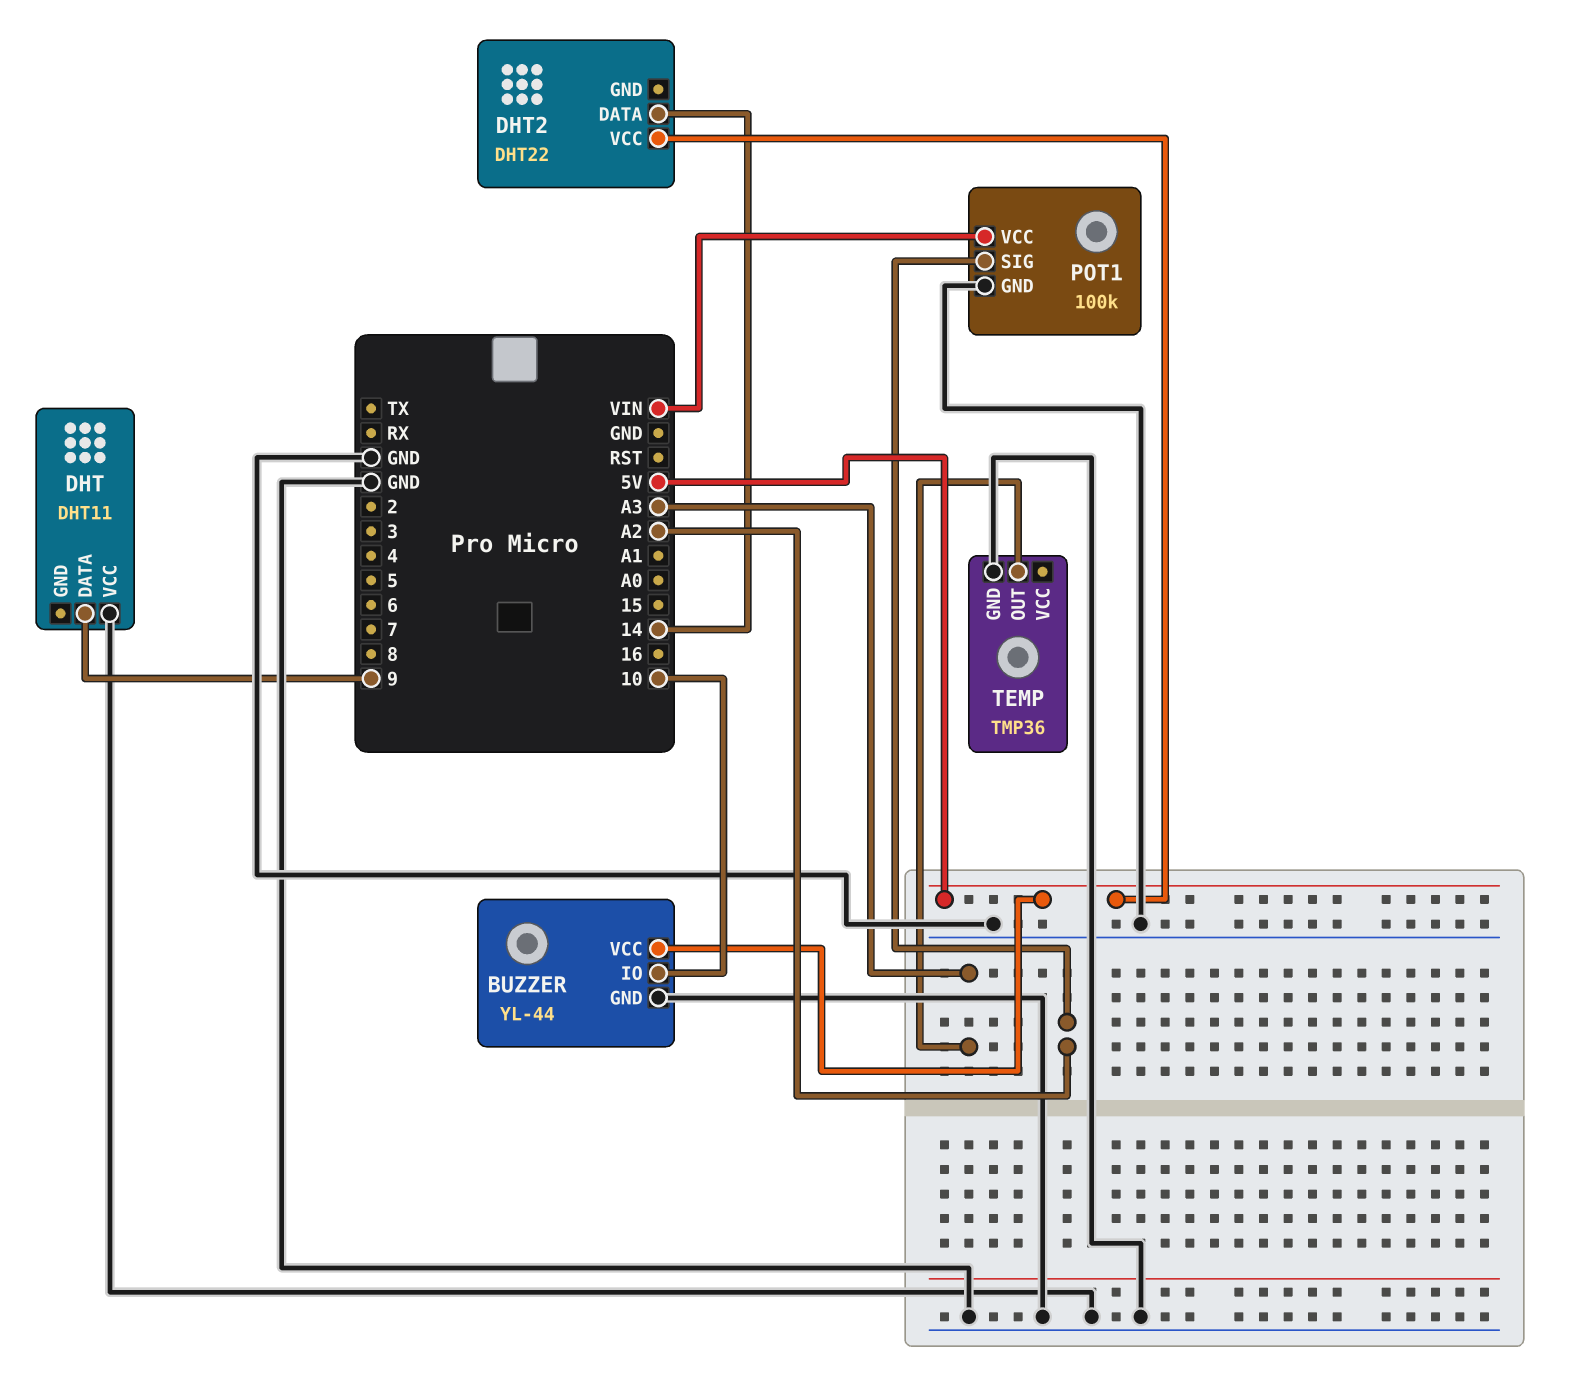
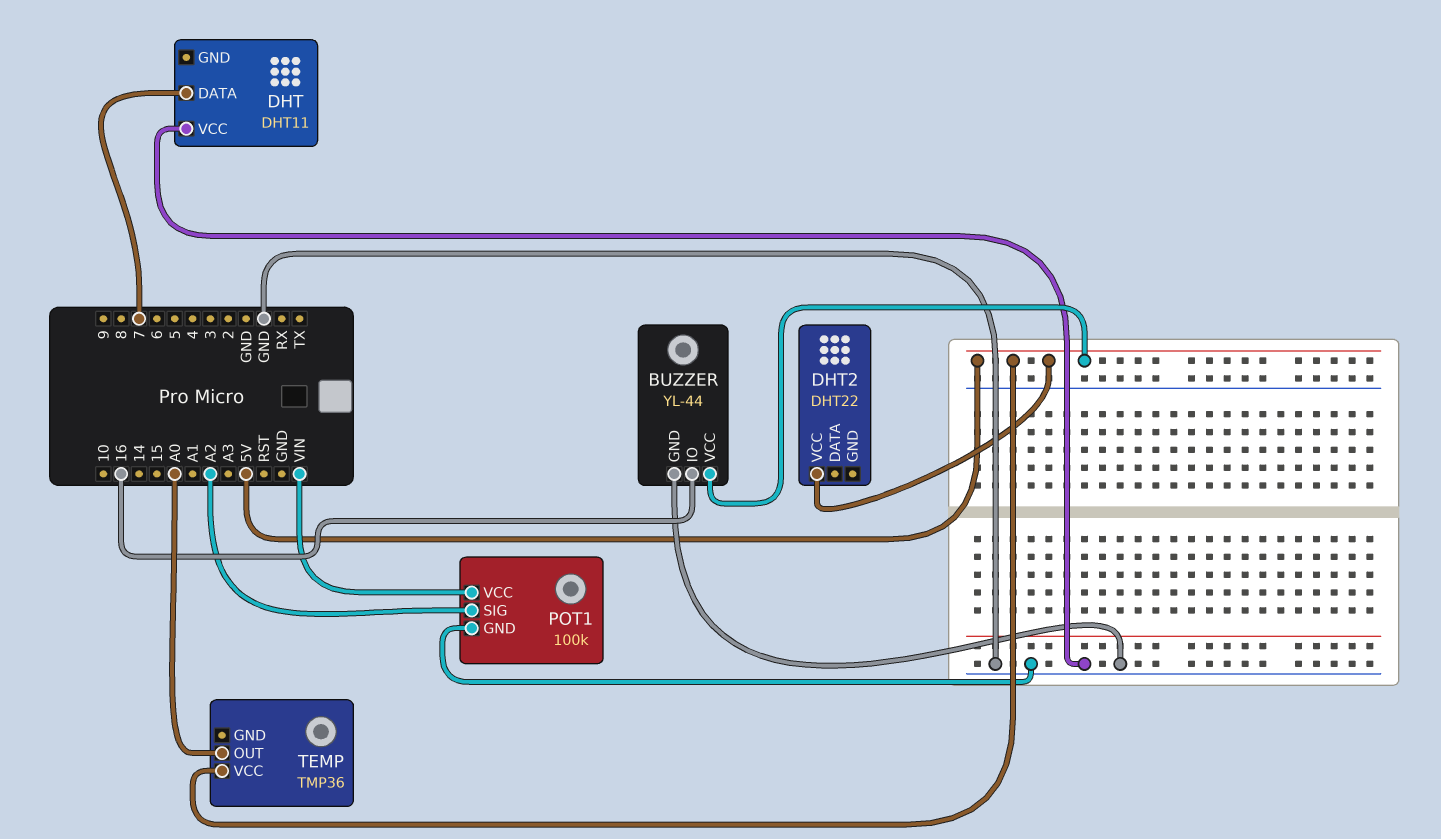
BUZZER pin IO: 10 -> 16
DHT pin DATA: 9 -> 7
DHT2 pin DATA: 14 -> none
TEMP pin GND: GND -> none
TEMP pin OUT: A3 -> A0
TEMP pin VCC: none -> 5V

